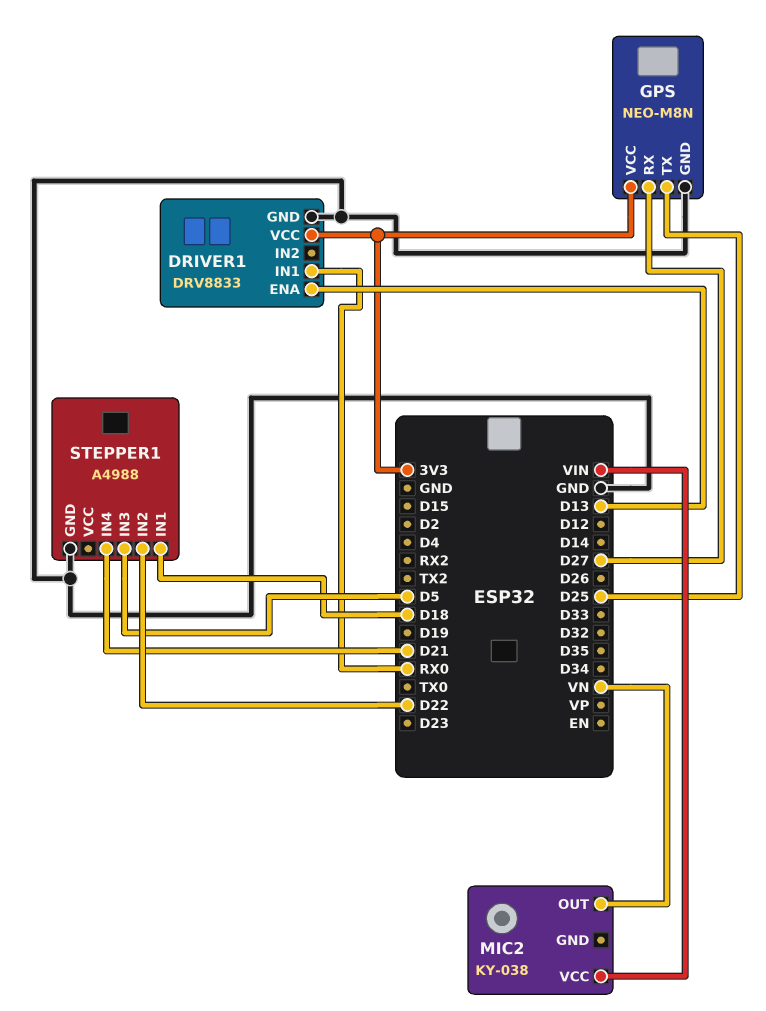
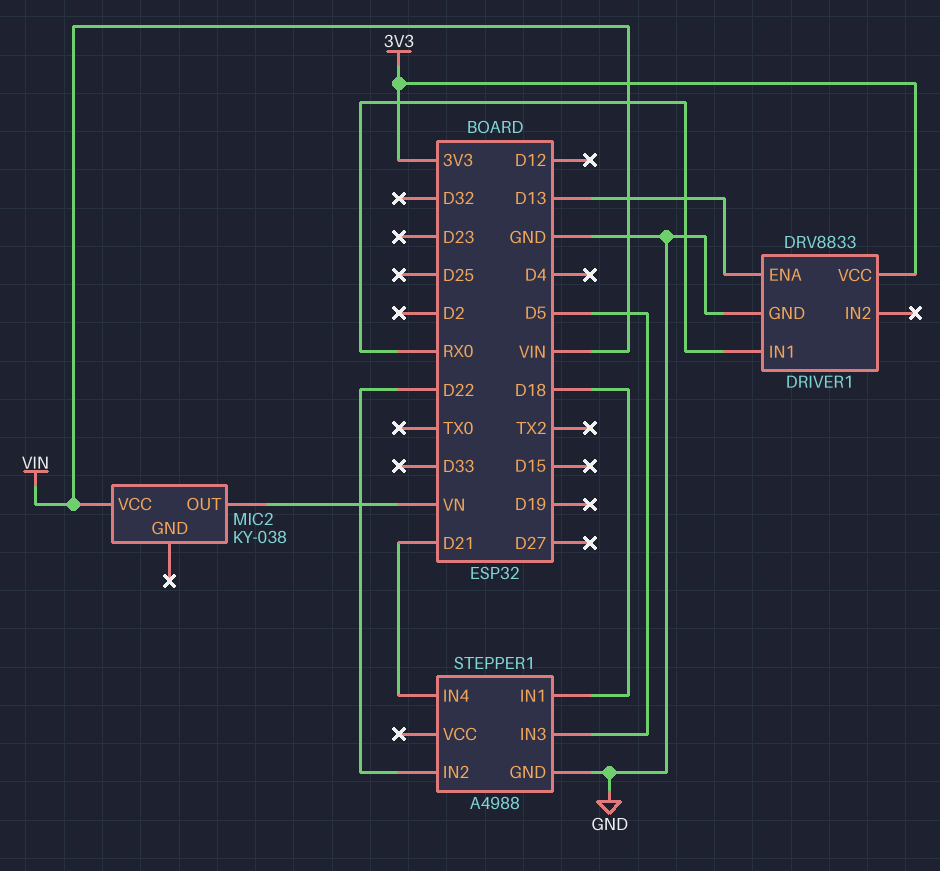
GPS: NEO-M8N -> none
GPS pin GND: GND -> none
GPS pin RX: D27 -> none
GPS pin TX: D25 -> none
GPS pin VCC: 3V3 -> none

